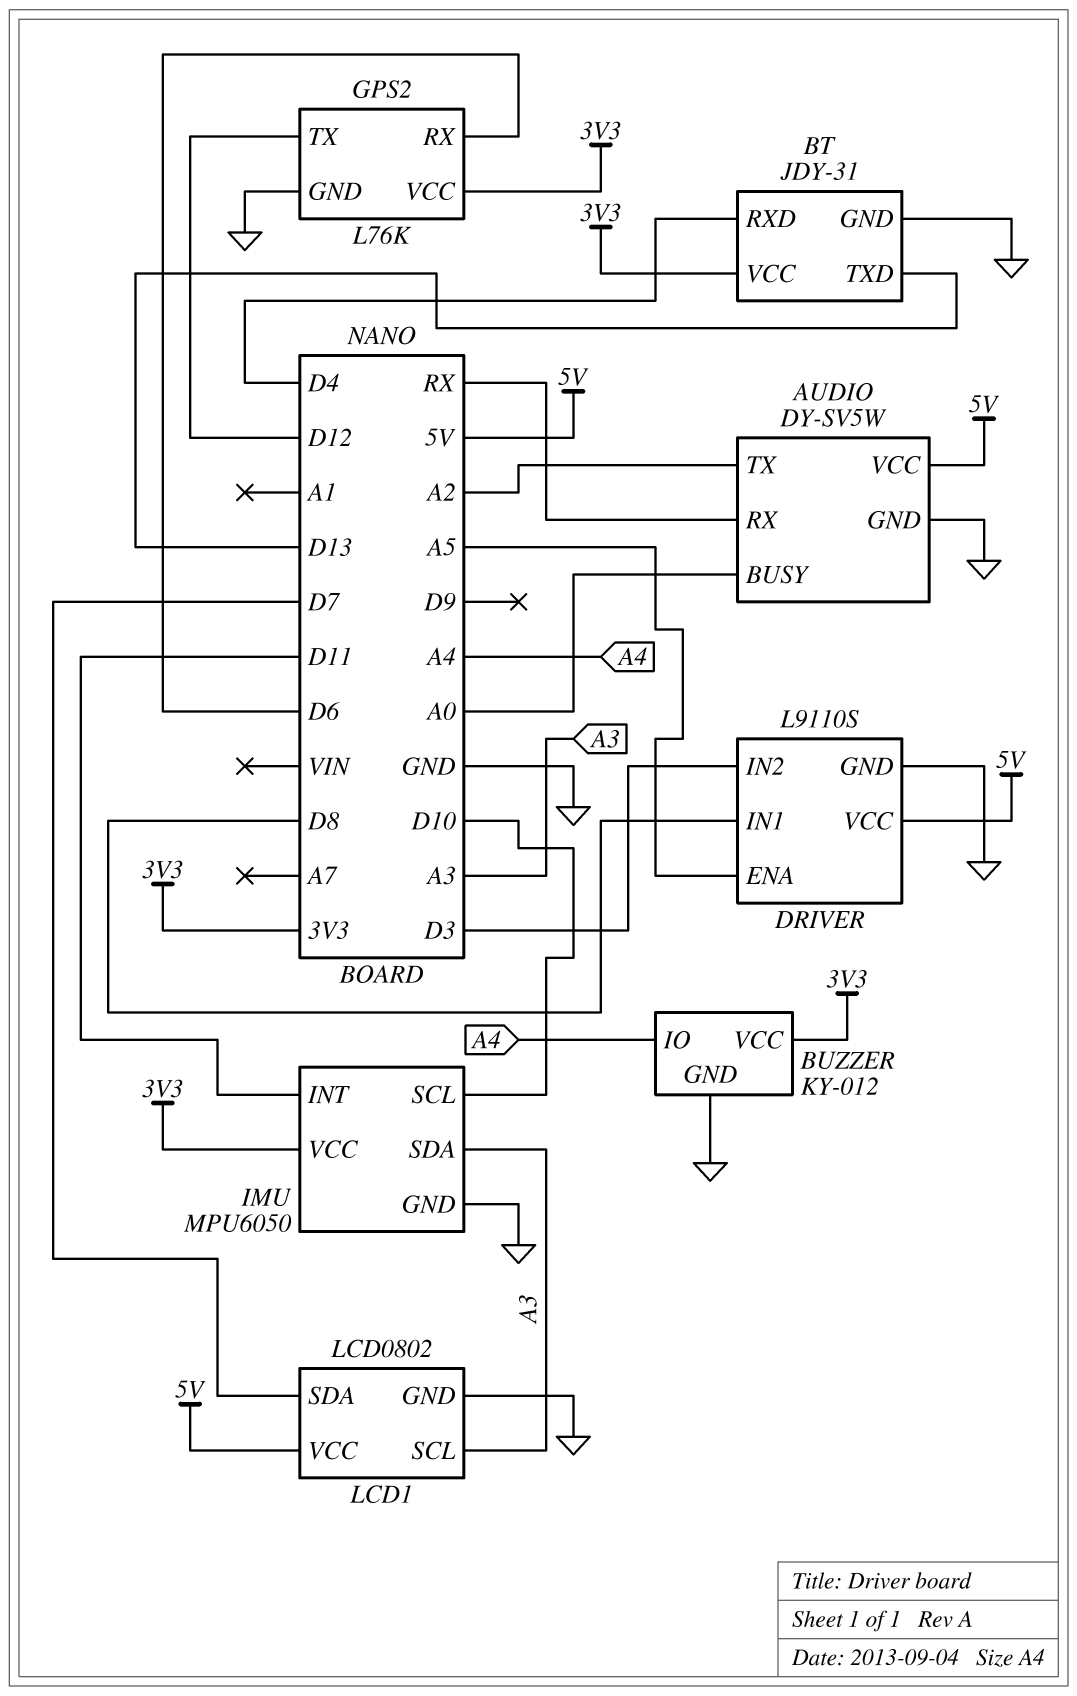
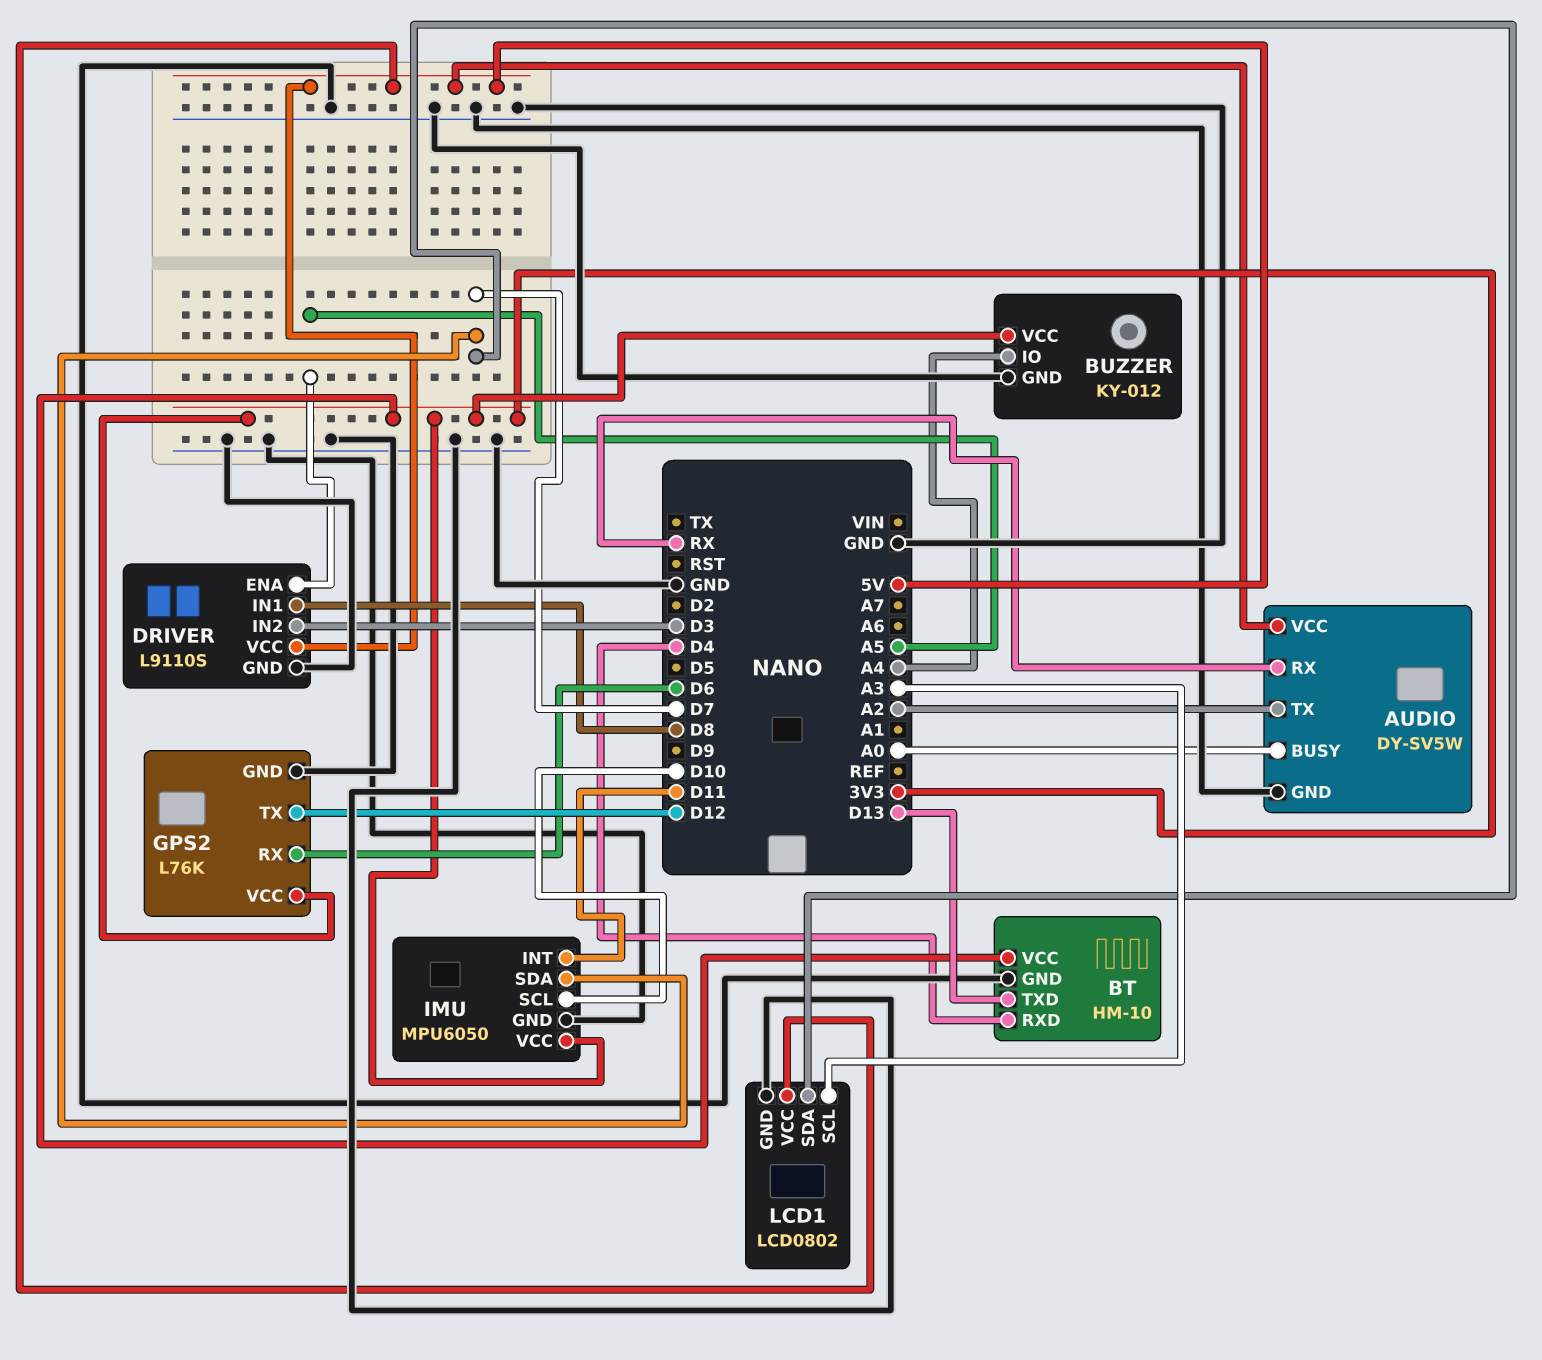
BT: JDY-31 -> HM-10
IMU pin SDA: A3 -> D7

